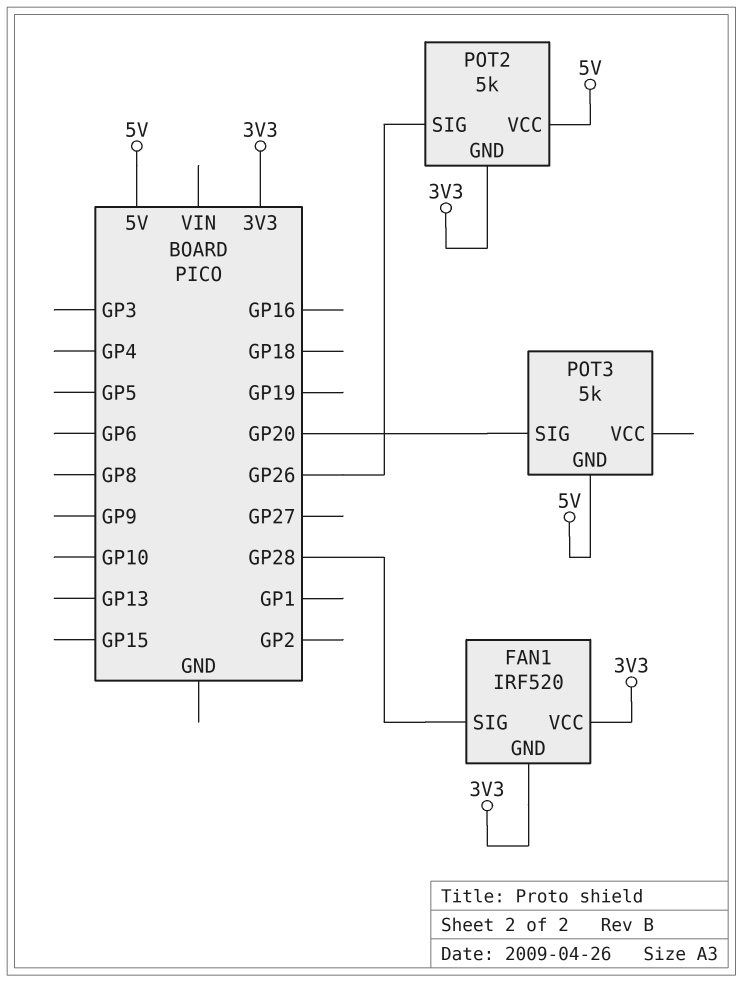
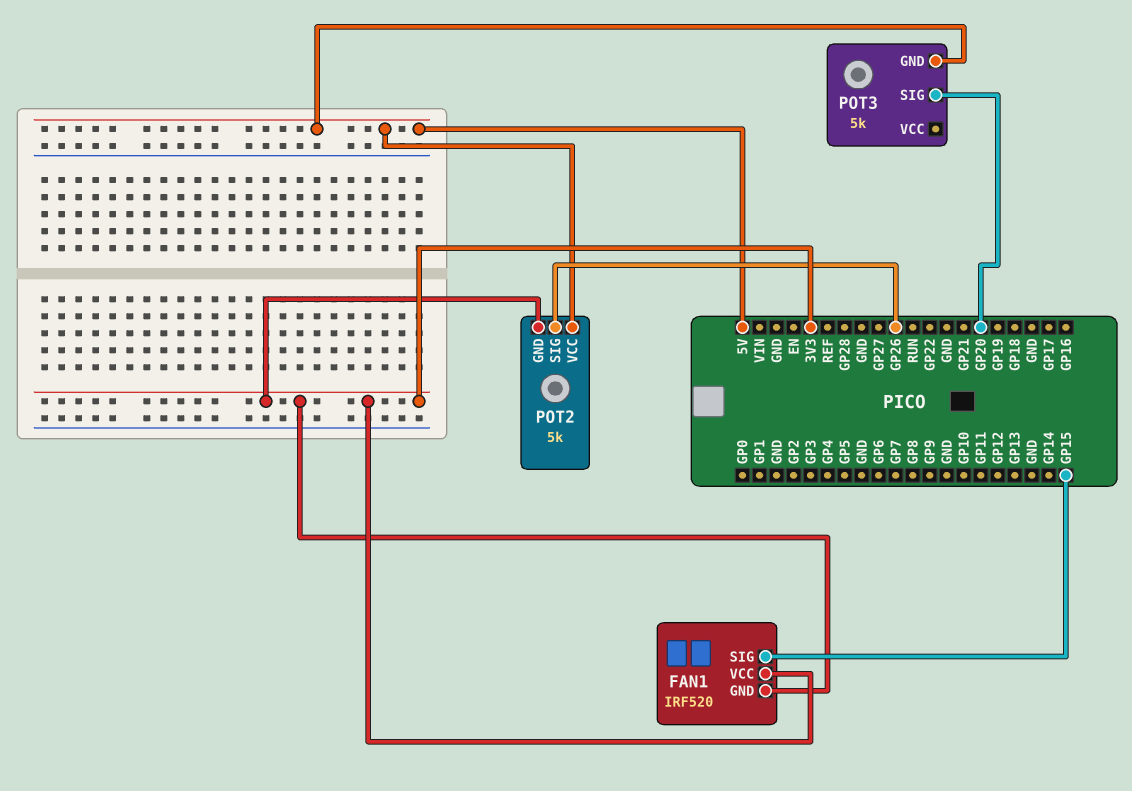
FAN1 pin SIG: GP28 -> GP15

